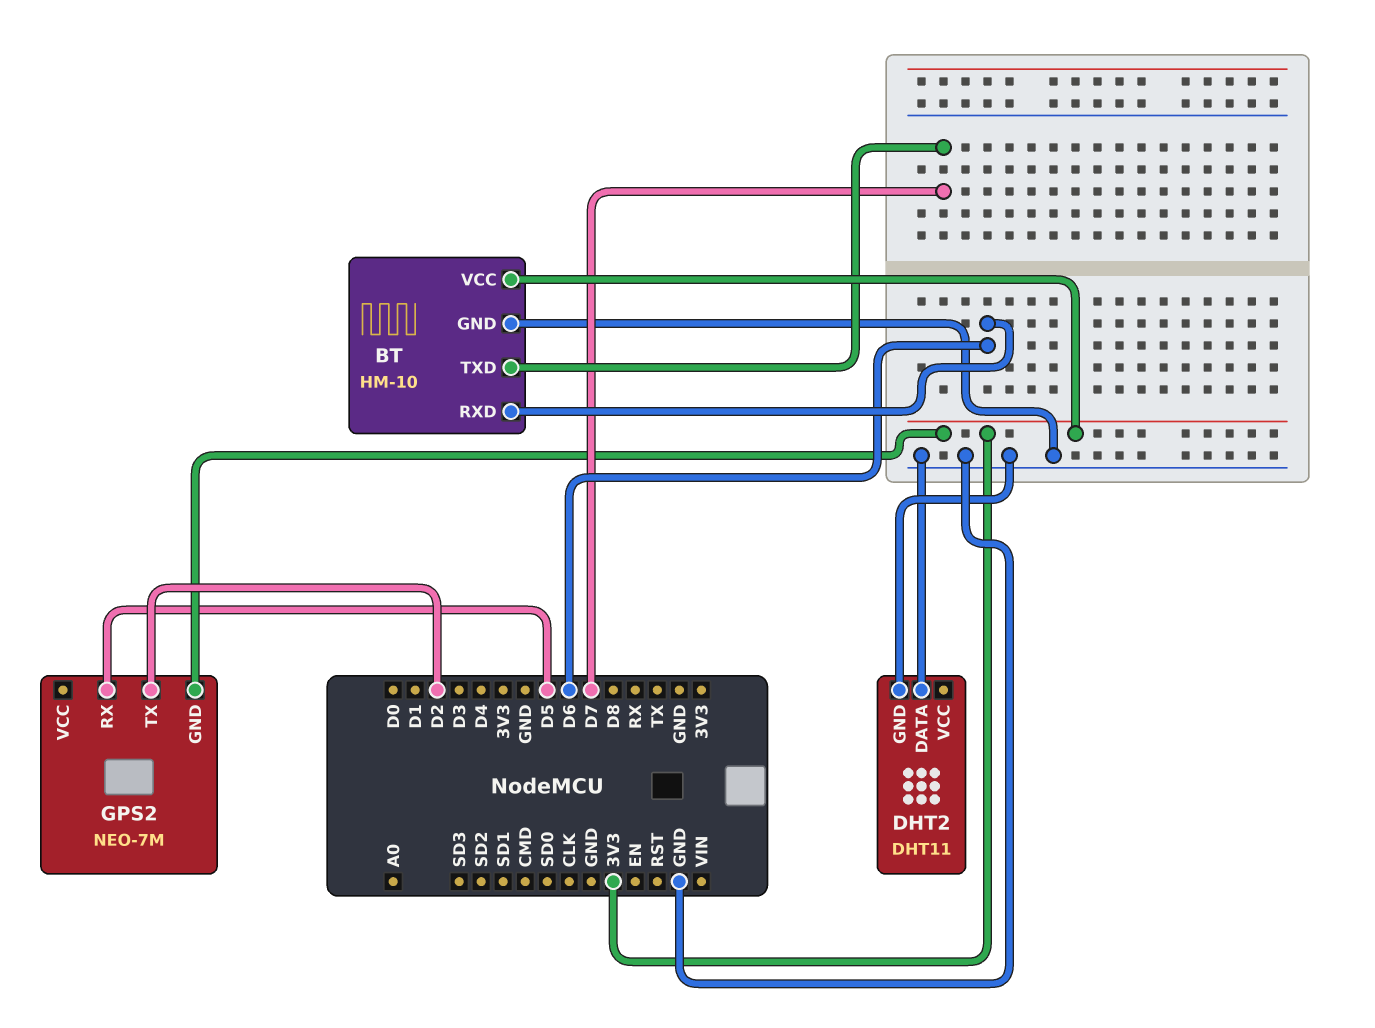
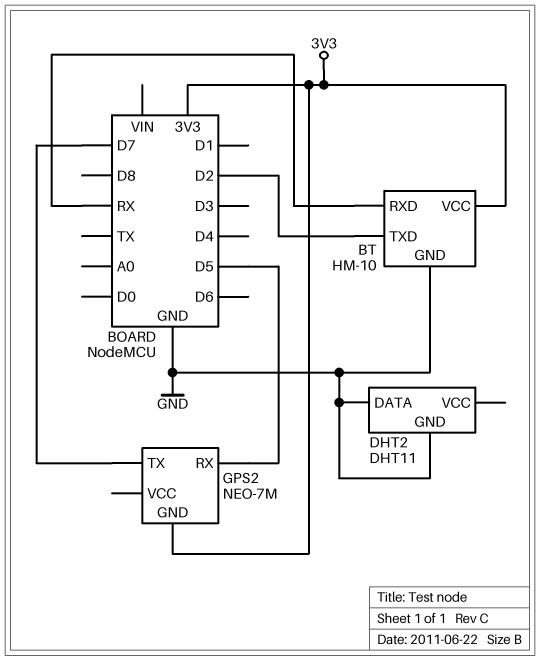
BT pin RXD: D6 -> RX
BT pin TXD: D7 -> D2
GPS2 pin TX: D2 -> D7

